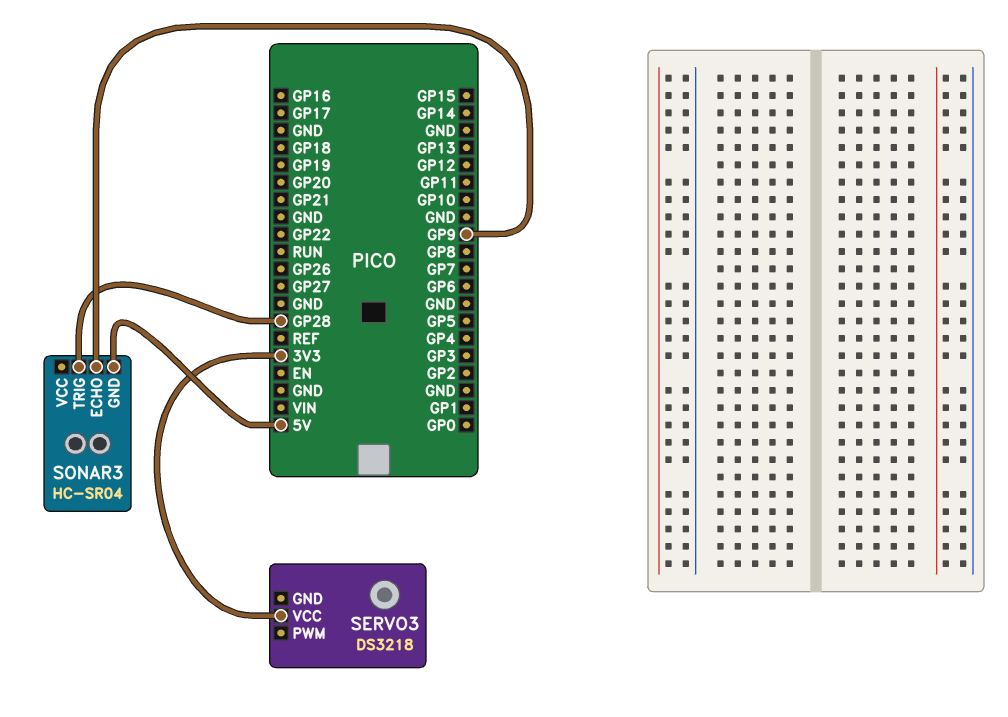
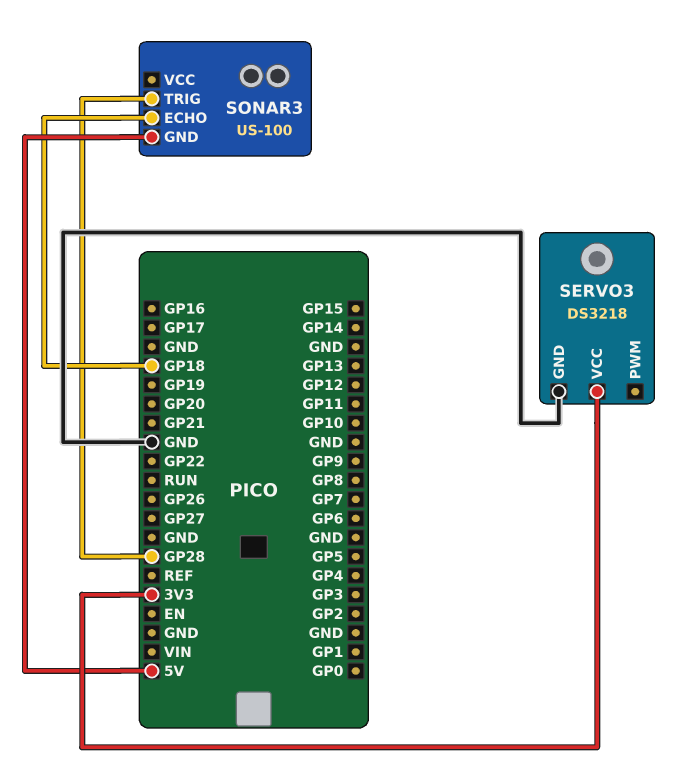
SERVO3 pin GND: none -> GND
SONAR3: HC-SR04 -> US-100
SONAR3 pin ECHO: GP9 -> GP18

